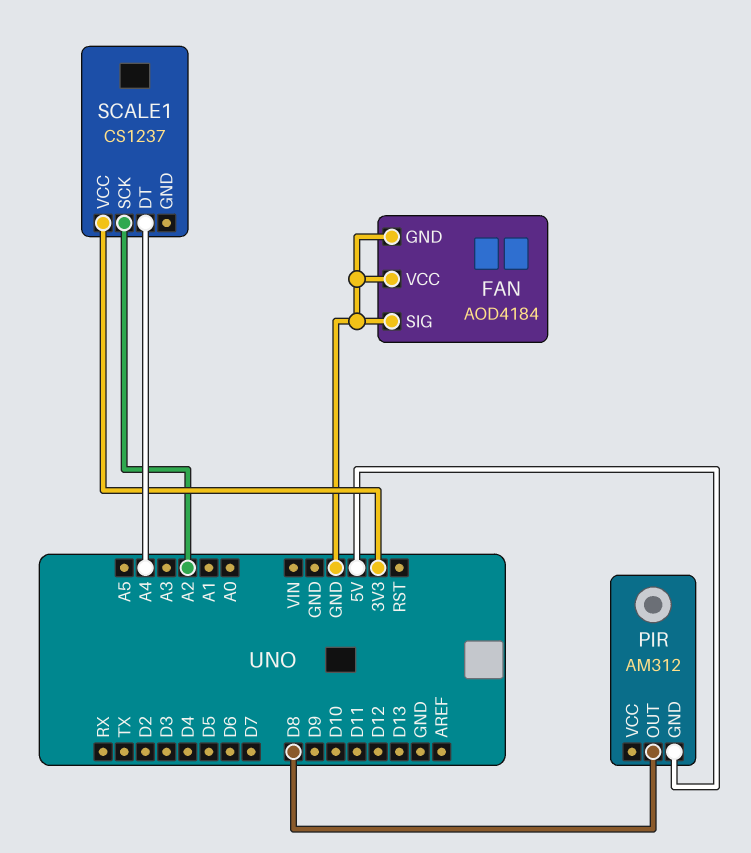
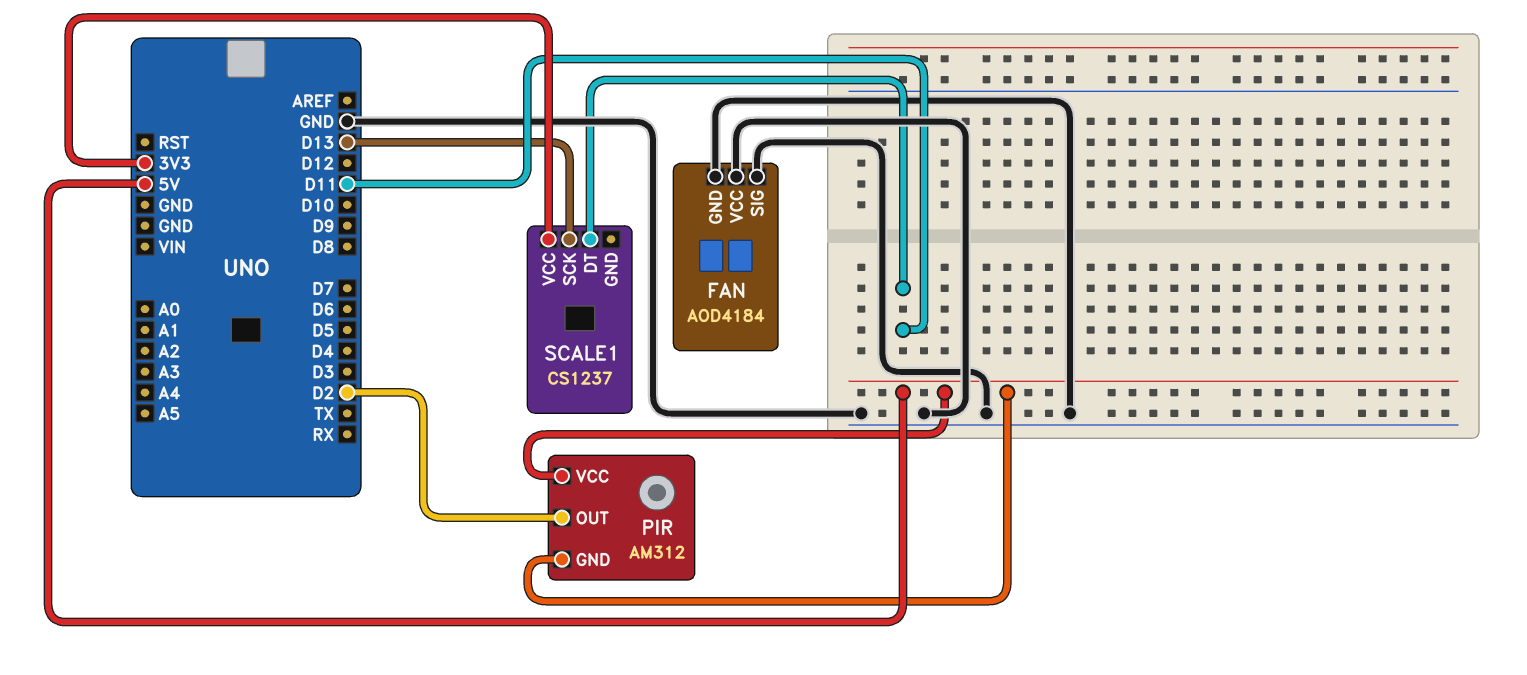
PIR pin OUT: D8 -> D2
PIR pin VCC: none -> 5V
SCALE1 pin DT: A4 -> D11
SCALE1 pin SCK: A2 -> D13

